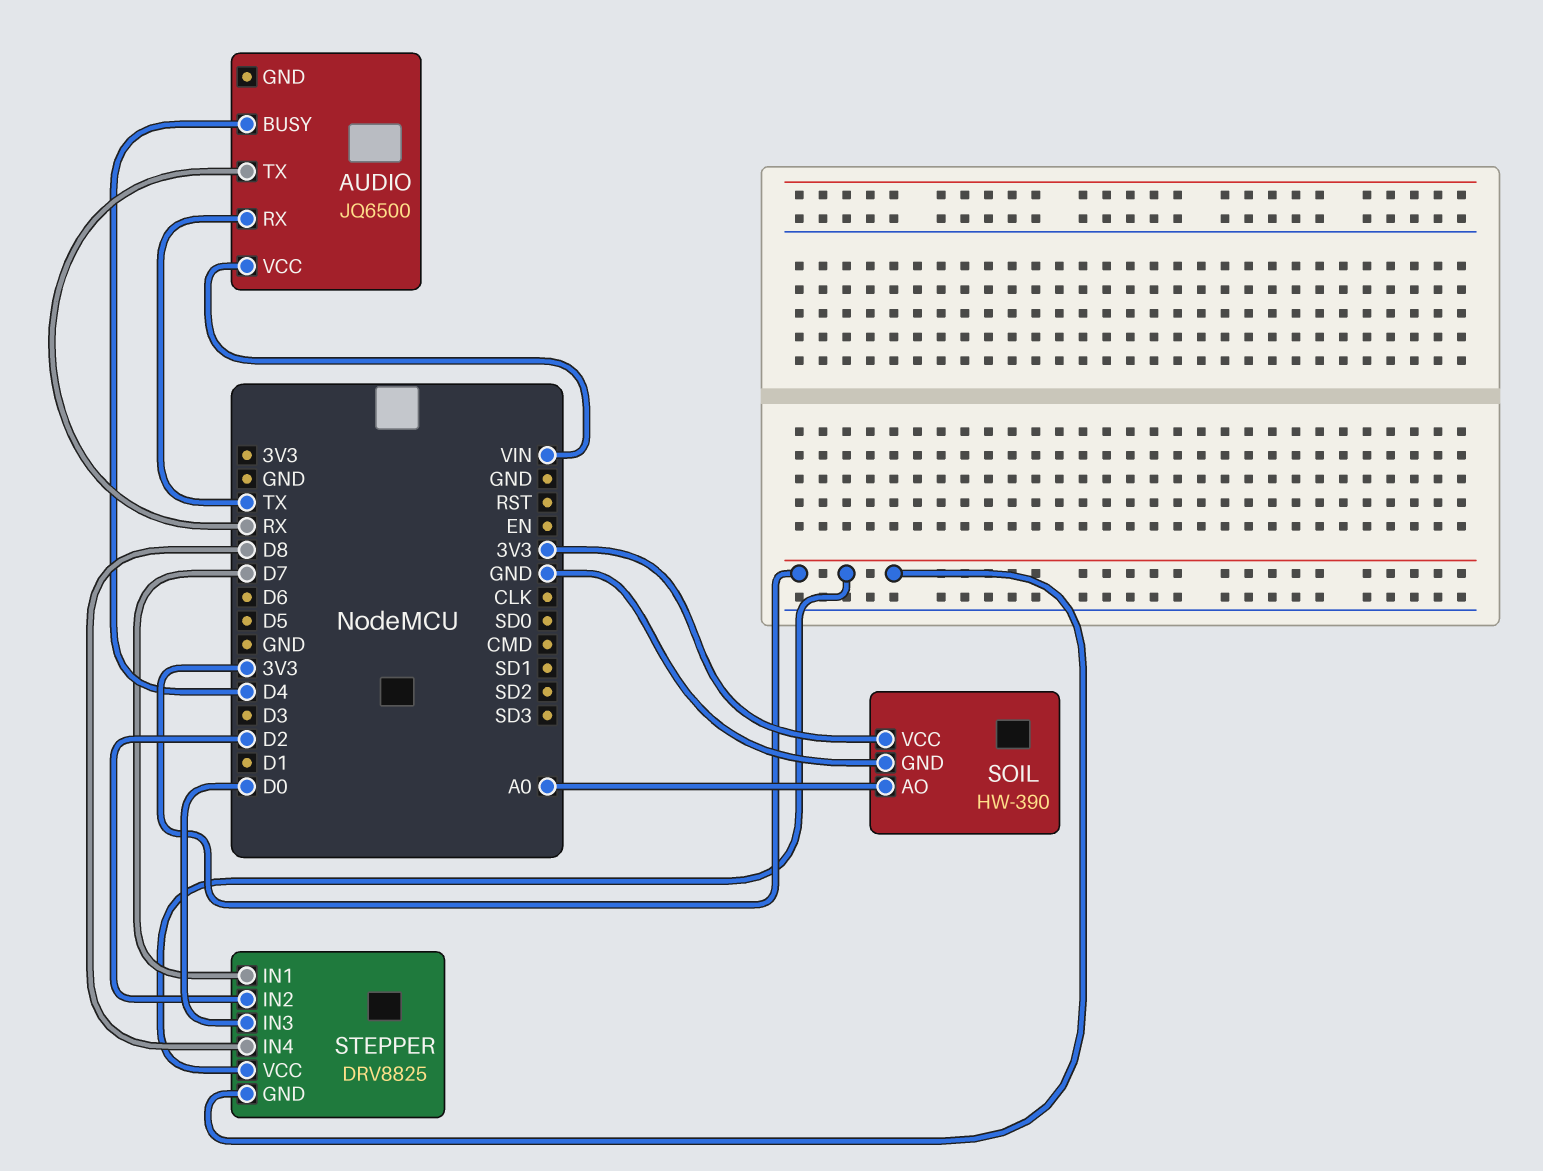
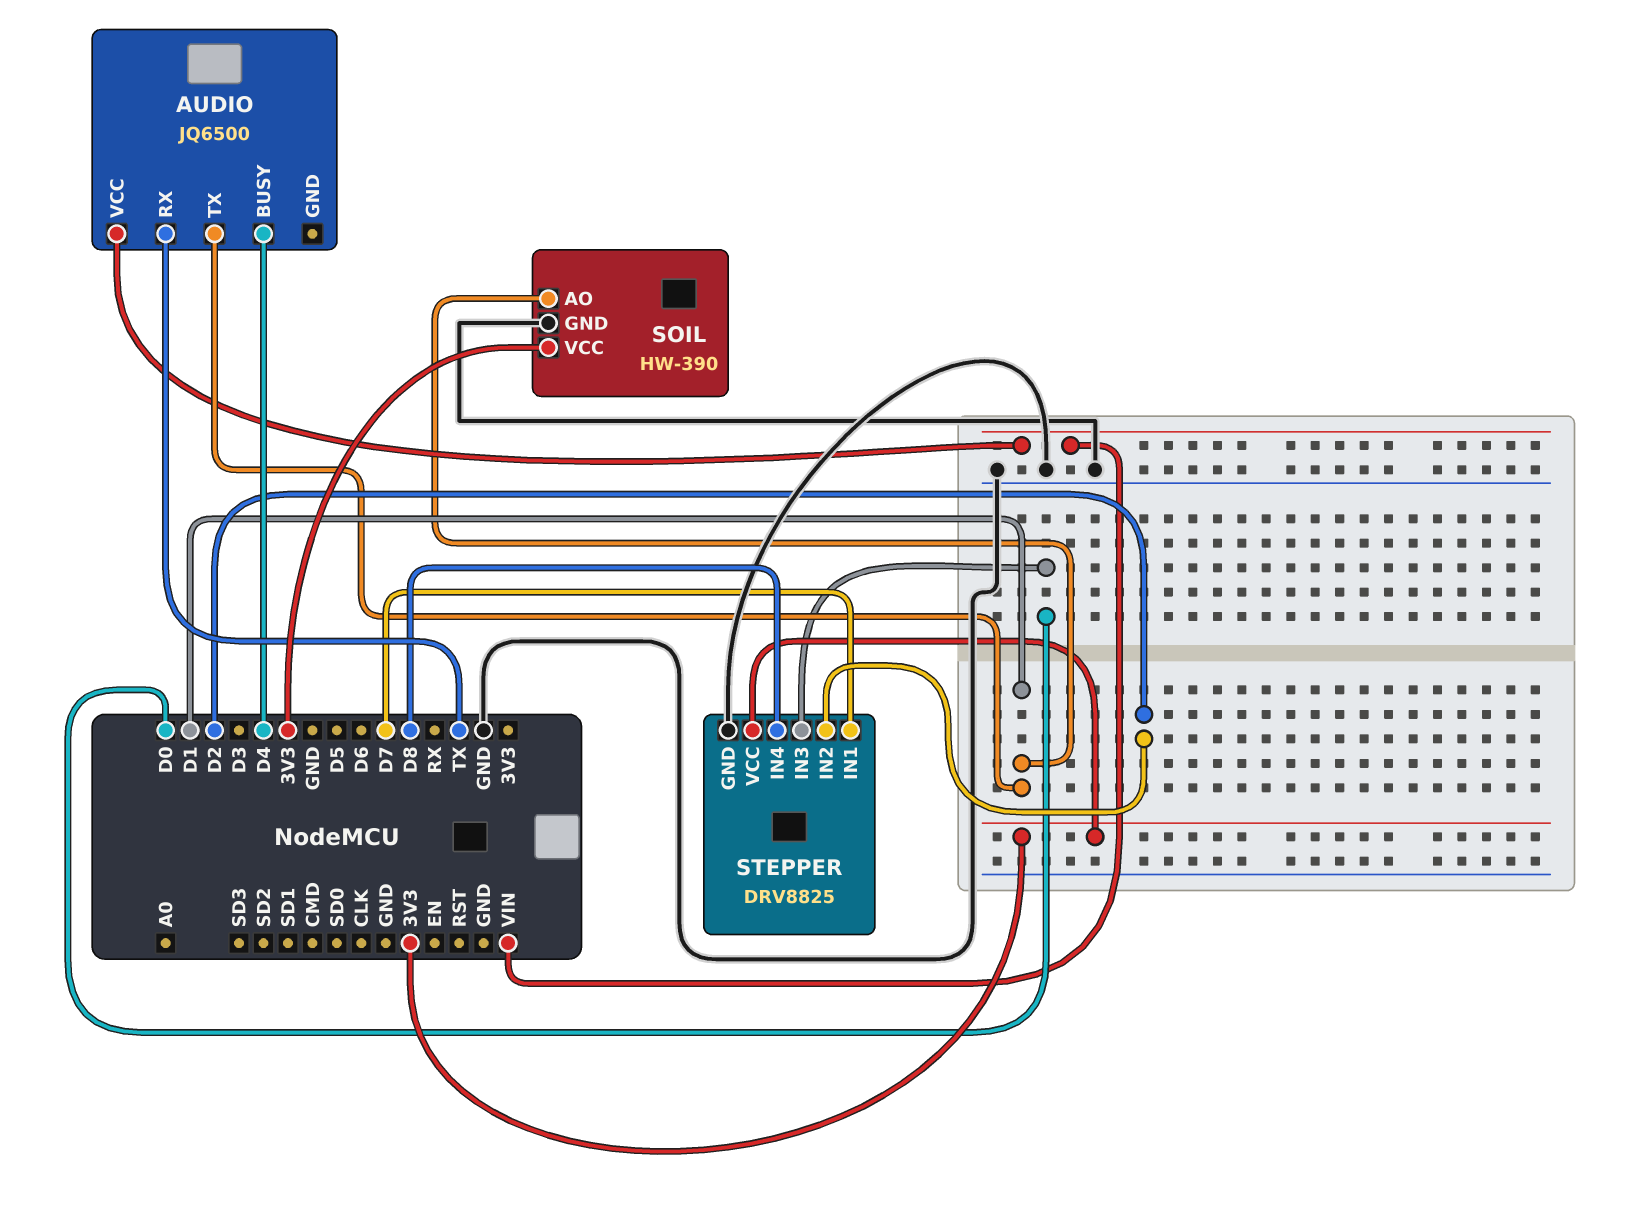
AUDIO pin TX: RX -> D1
SOIL pin AO: A0 -> D1
STEPPER pin GND: 3V3 -> GND

